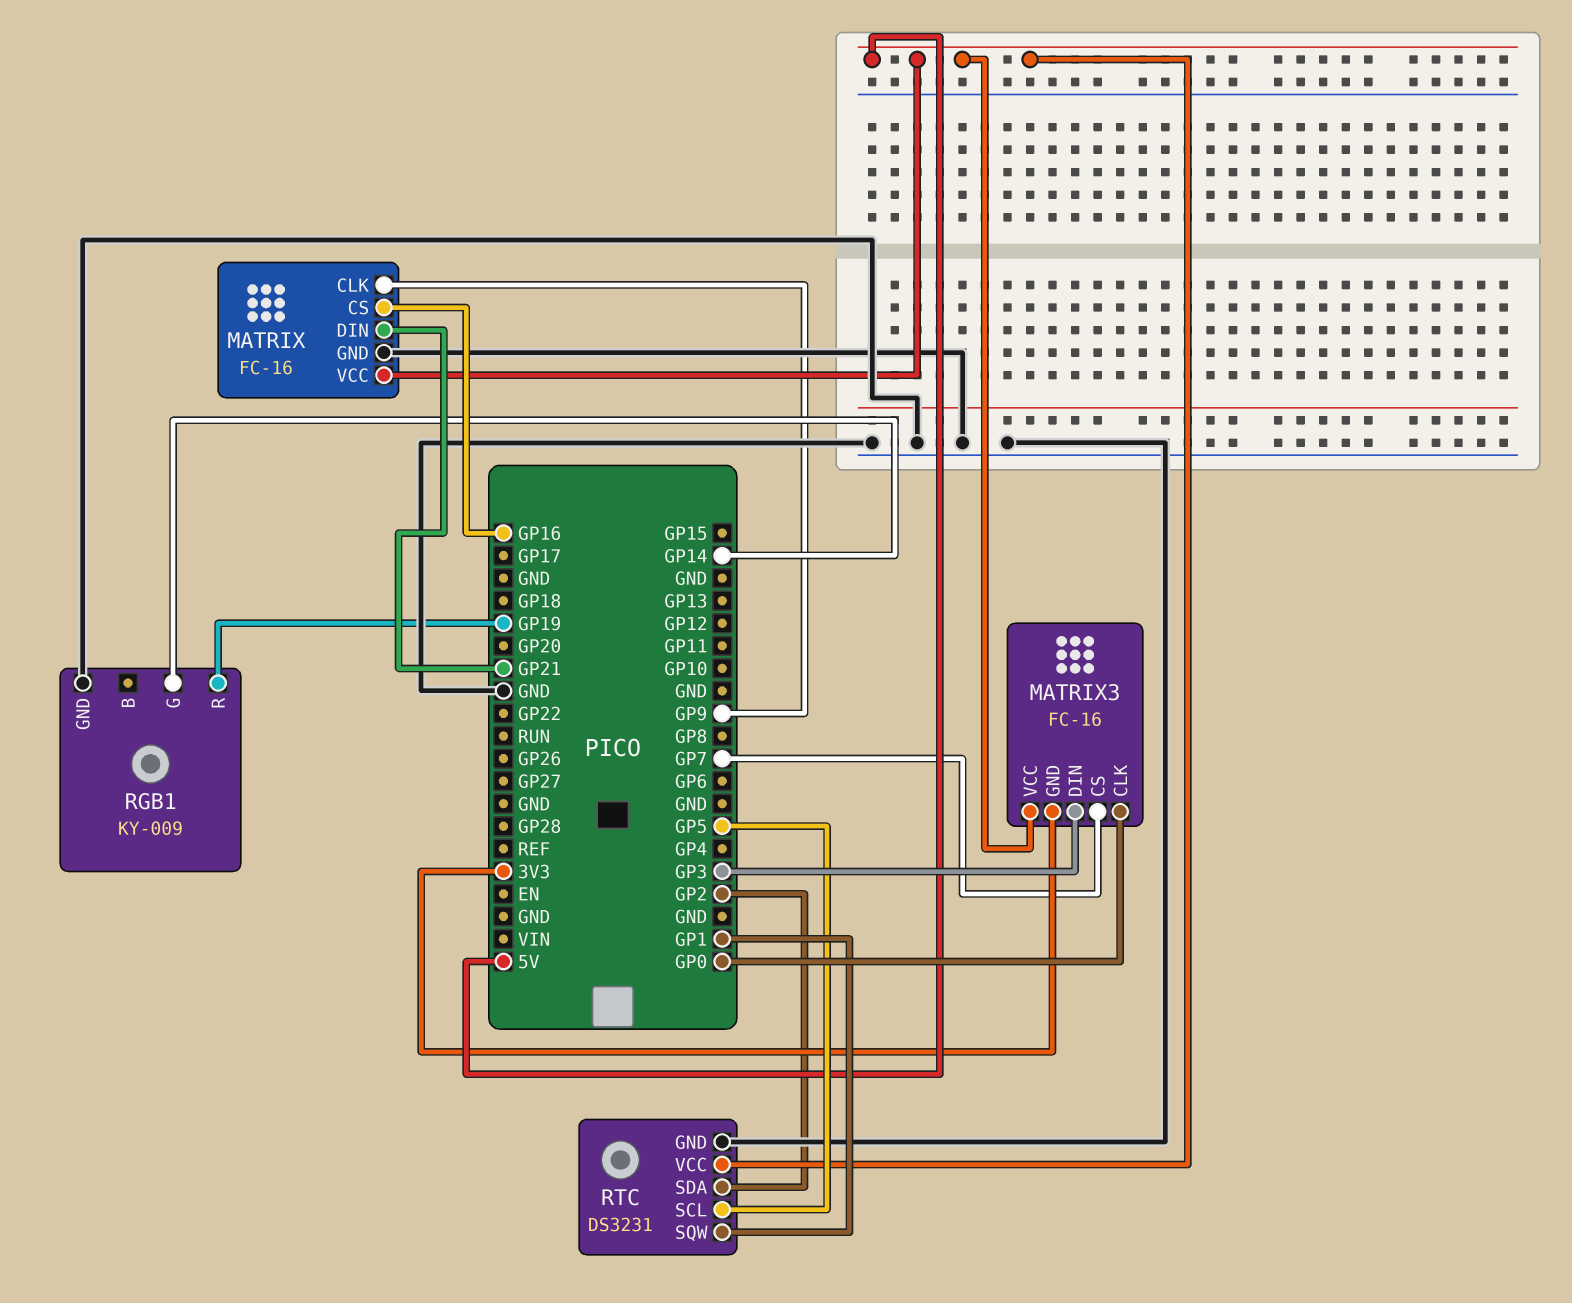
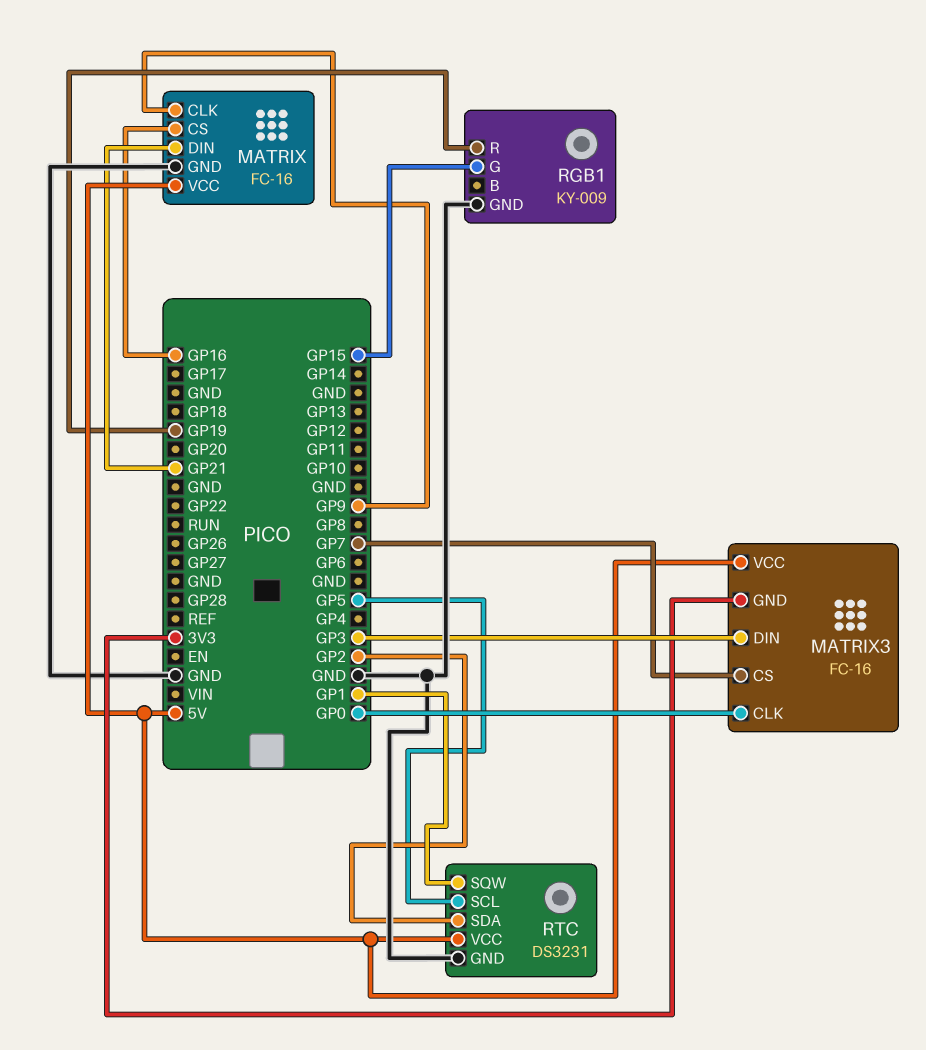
RGB1 pin G: GP14 -> GP15

